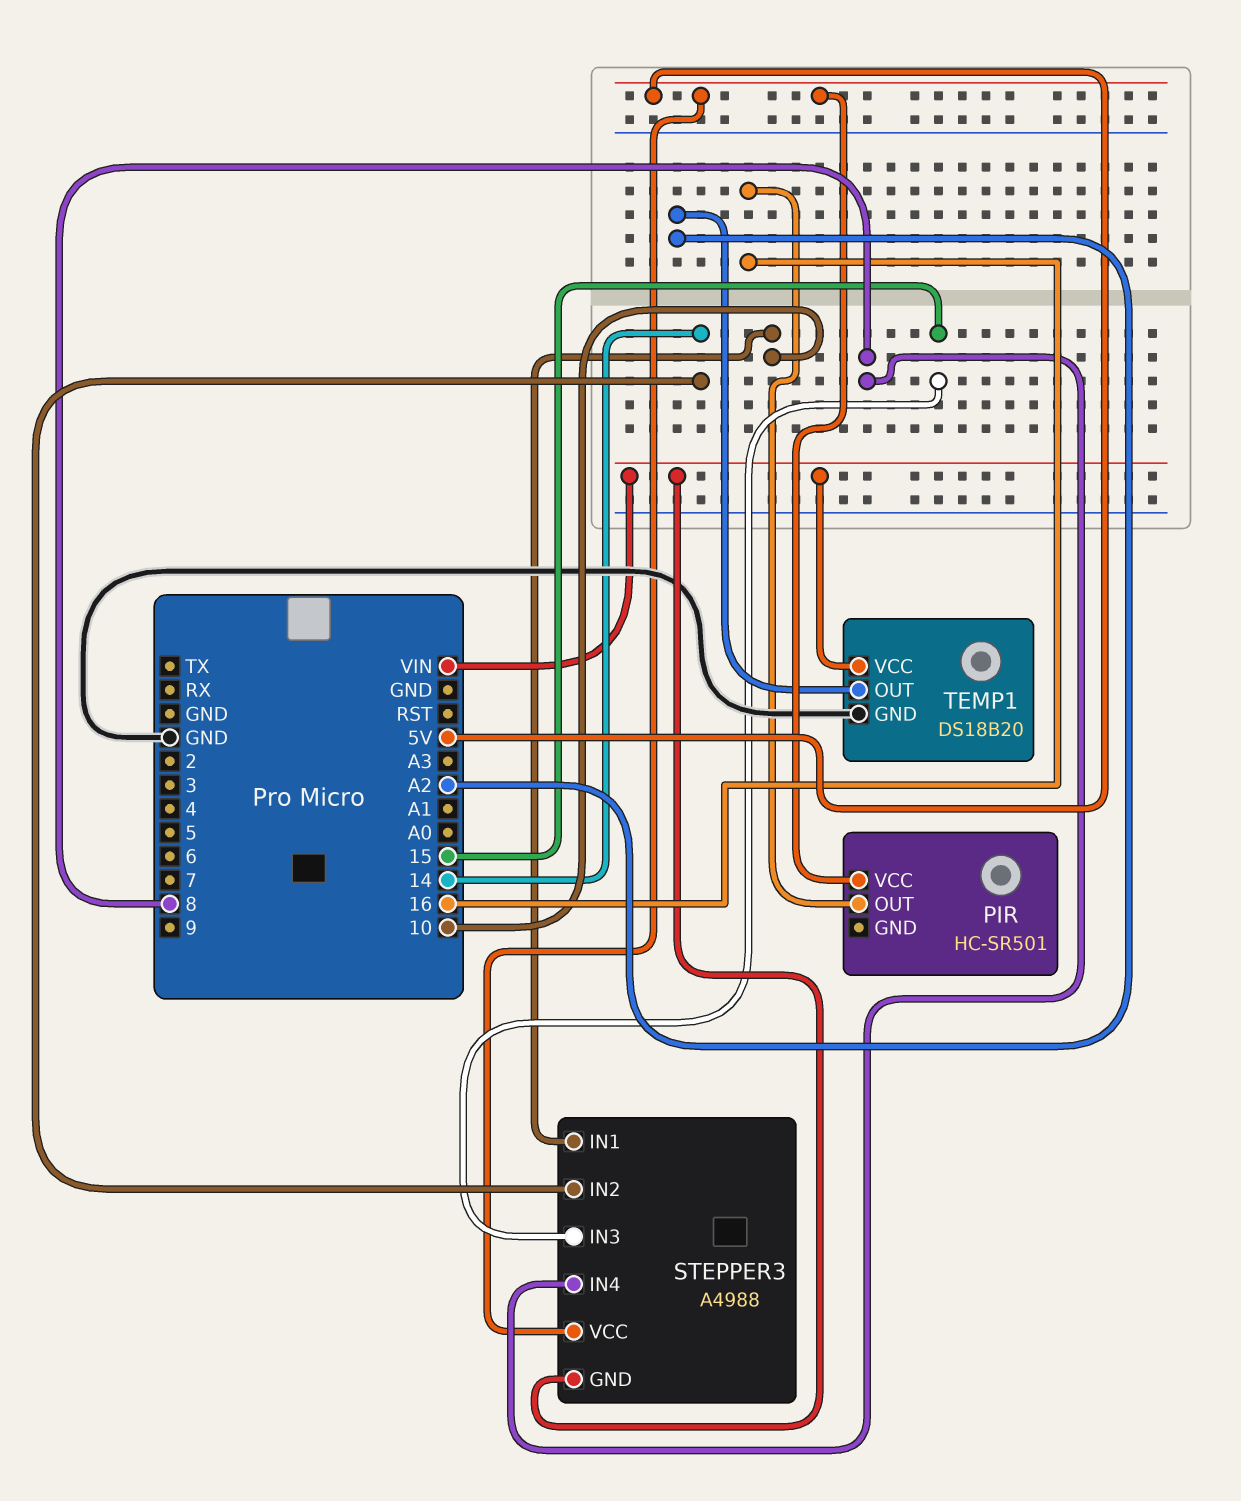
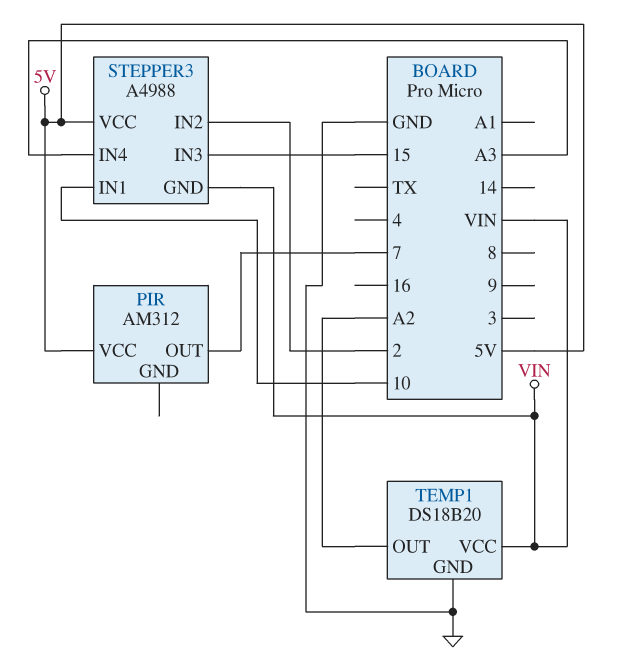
PIR: HC-SR501 -> AM312
PIR pin OUT: 16 -> 7
STEPPER3 pin IN2: 14 -> 2
STEPPER3 pin IN4: 8 -> A3

